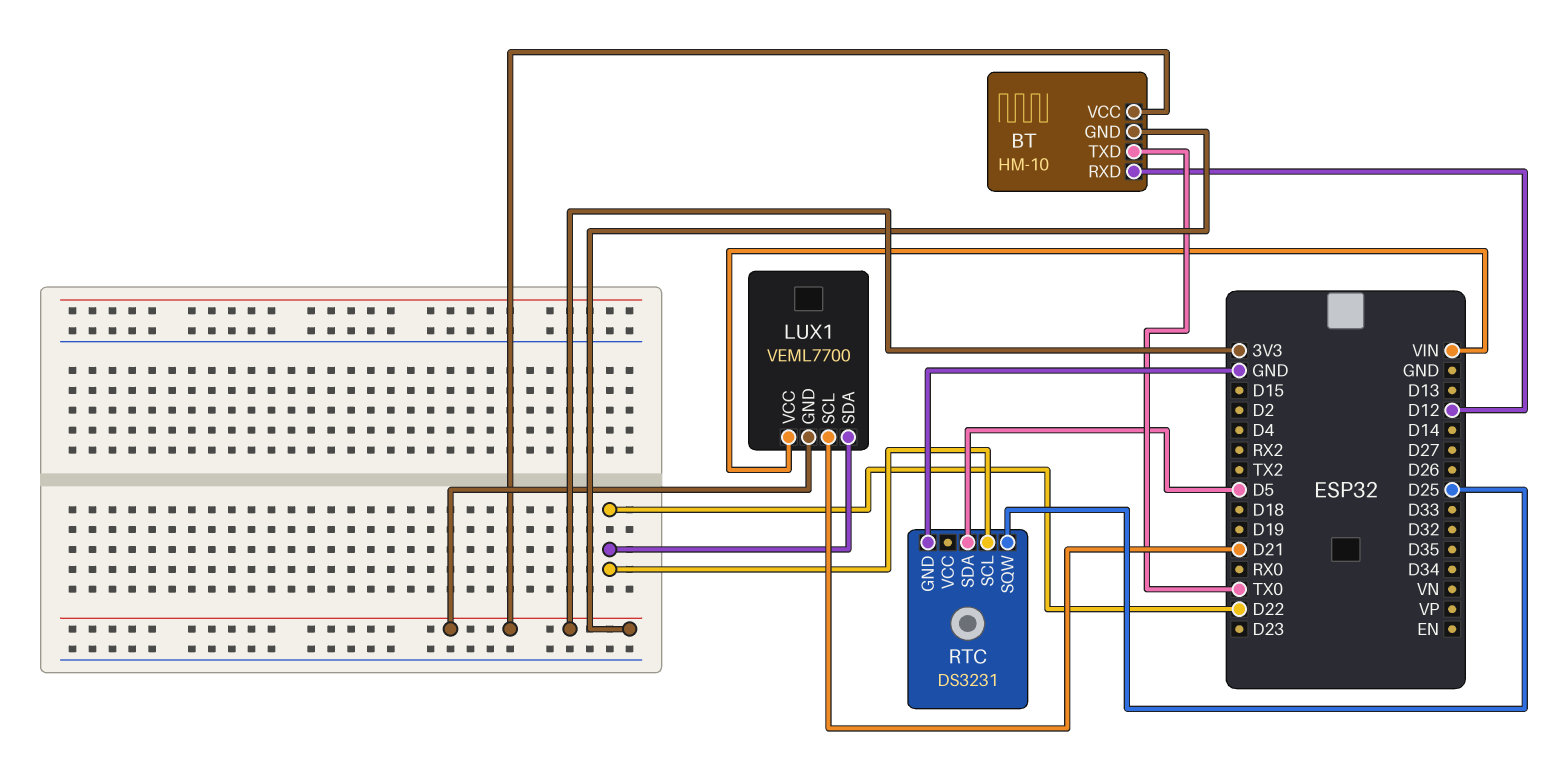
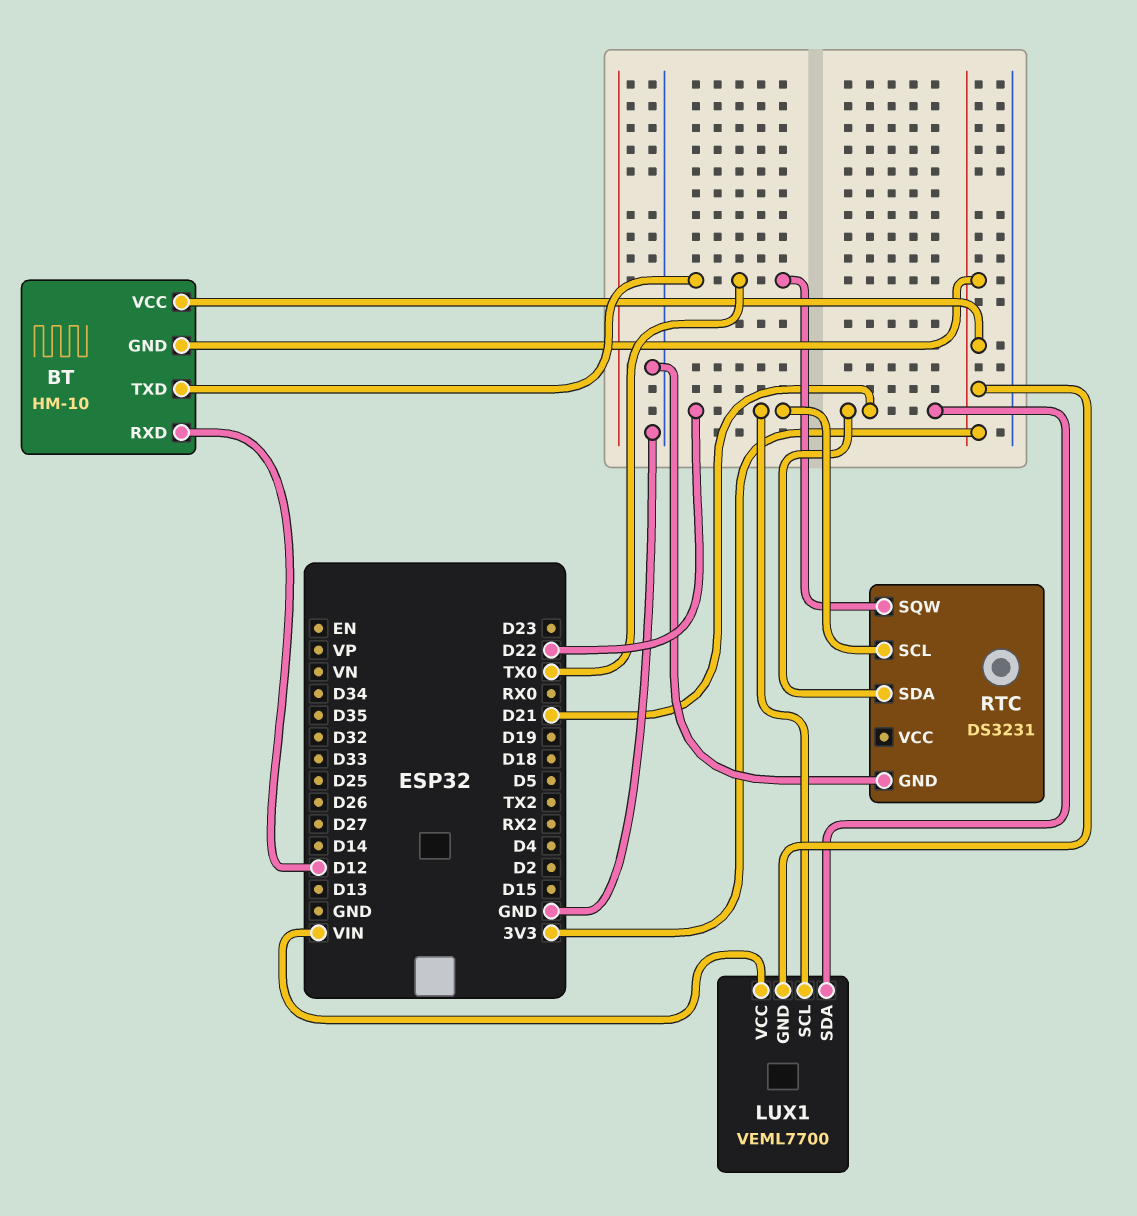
LUX1 pin SCL: D21 -> D22
LUX1 pin SDA: D22 -> D21
RTC pin SDA: D5 -> D21
RTC pin SQW: D25 -> TX0

